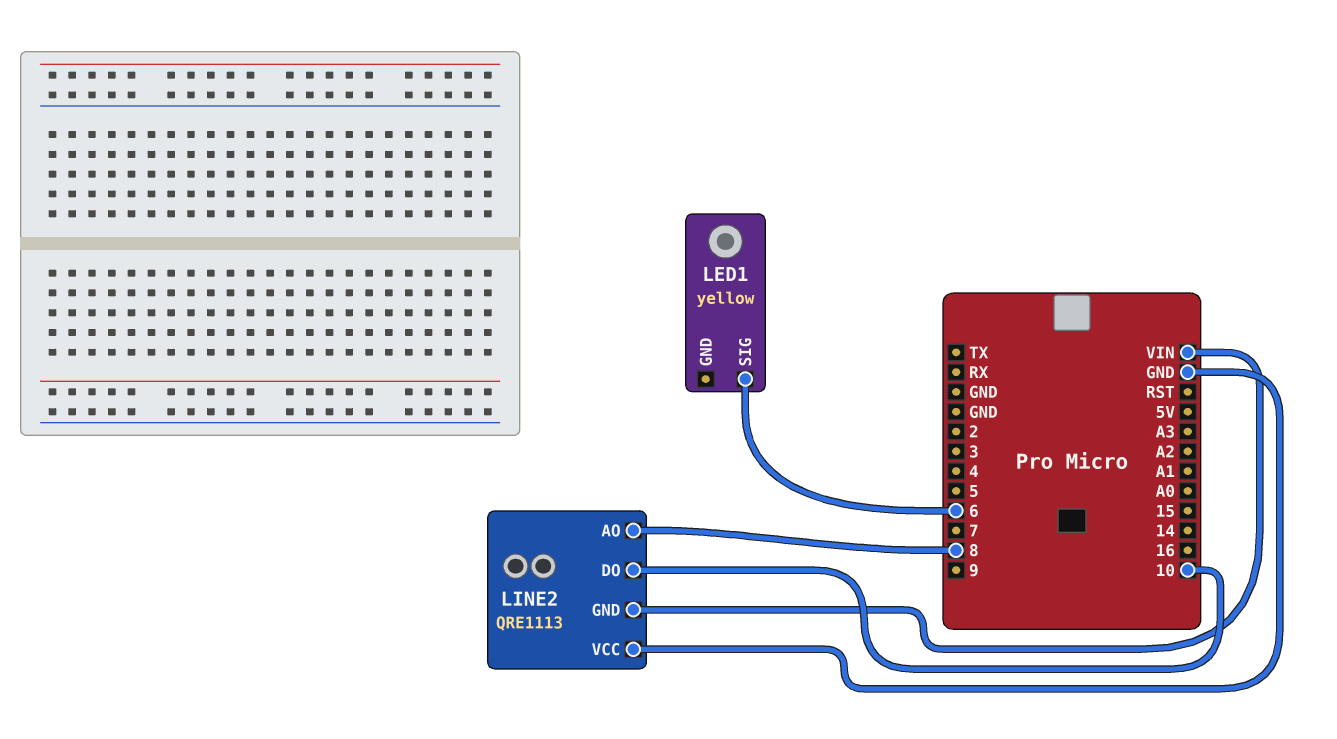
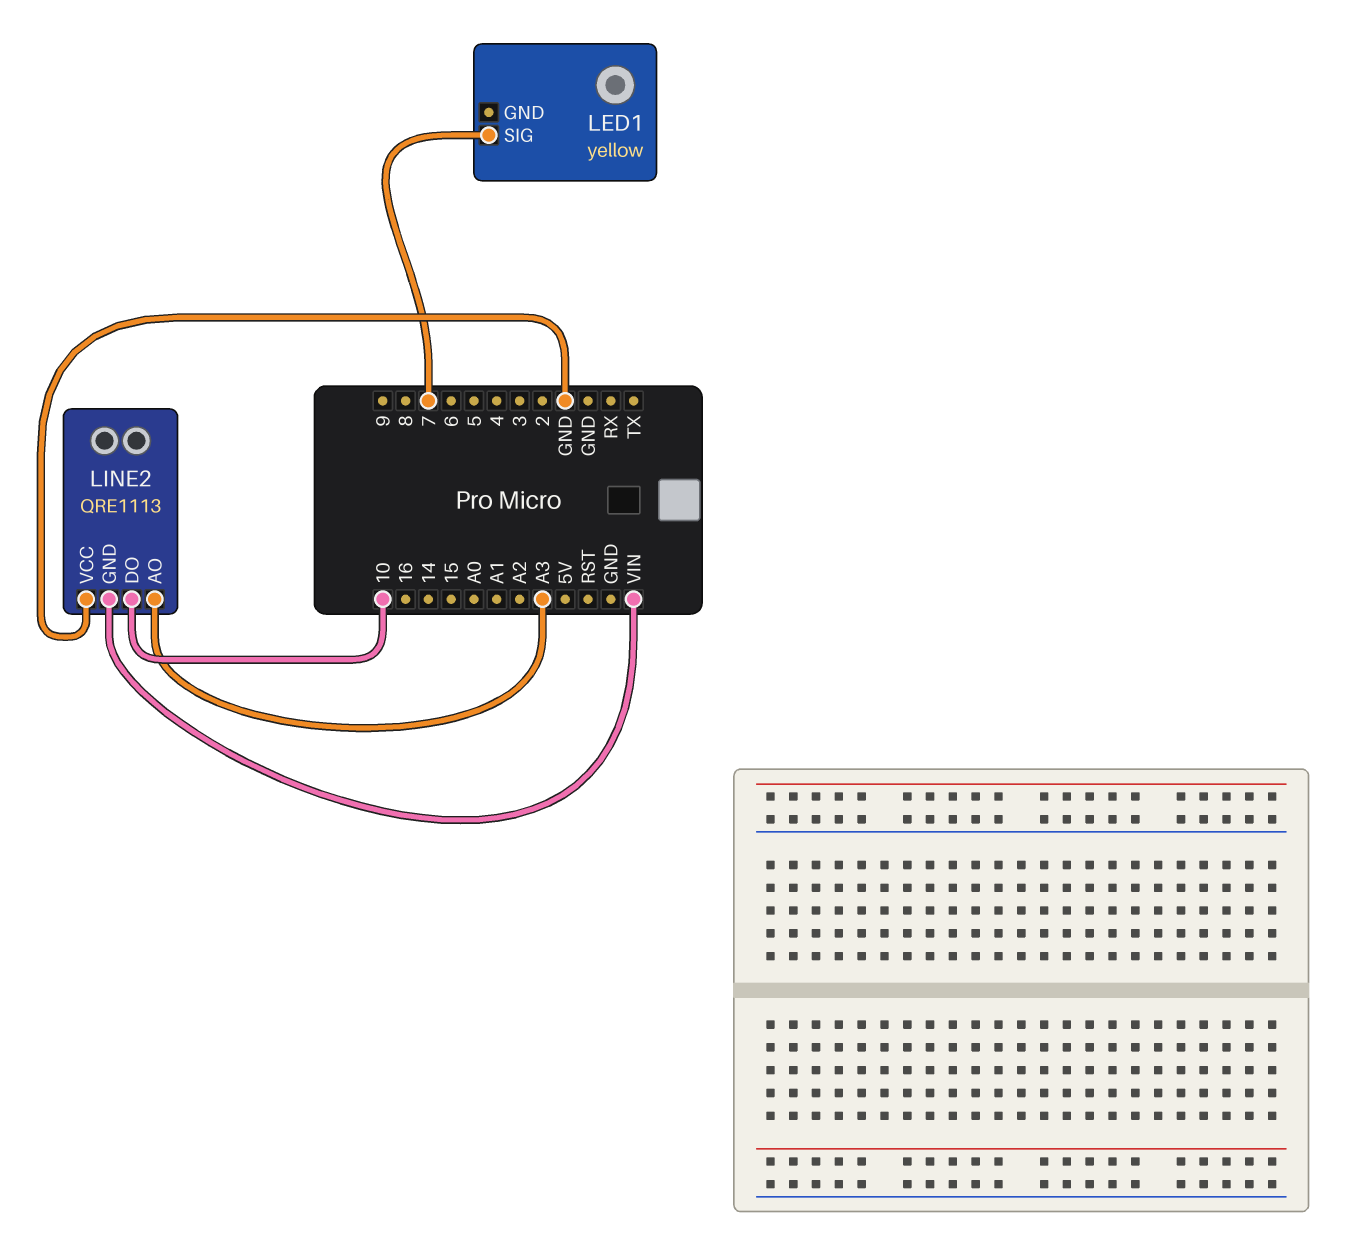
LED1 pin SIG: 6 -> 7
LINE2 pin AO: 8 -> A3

